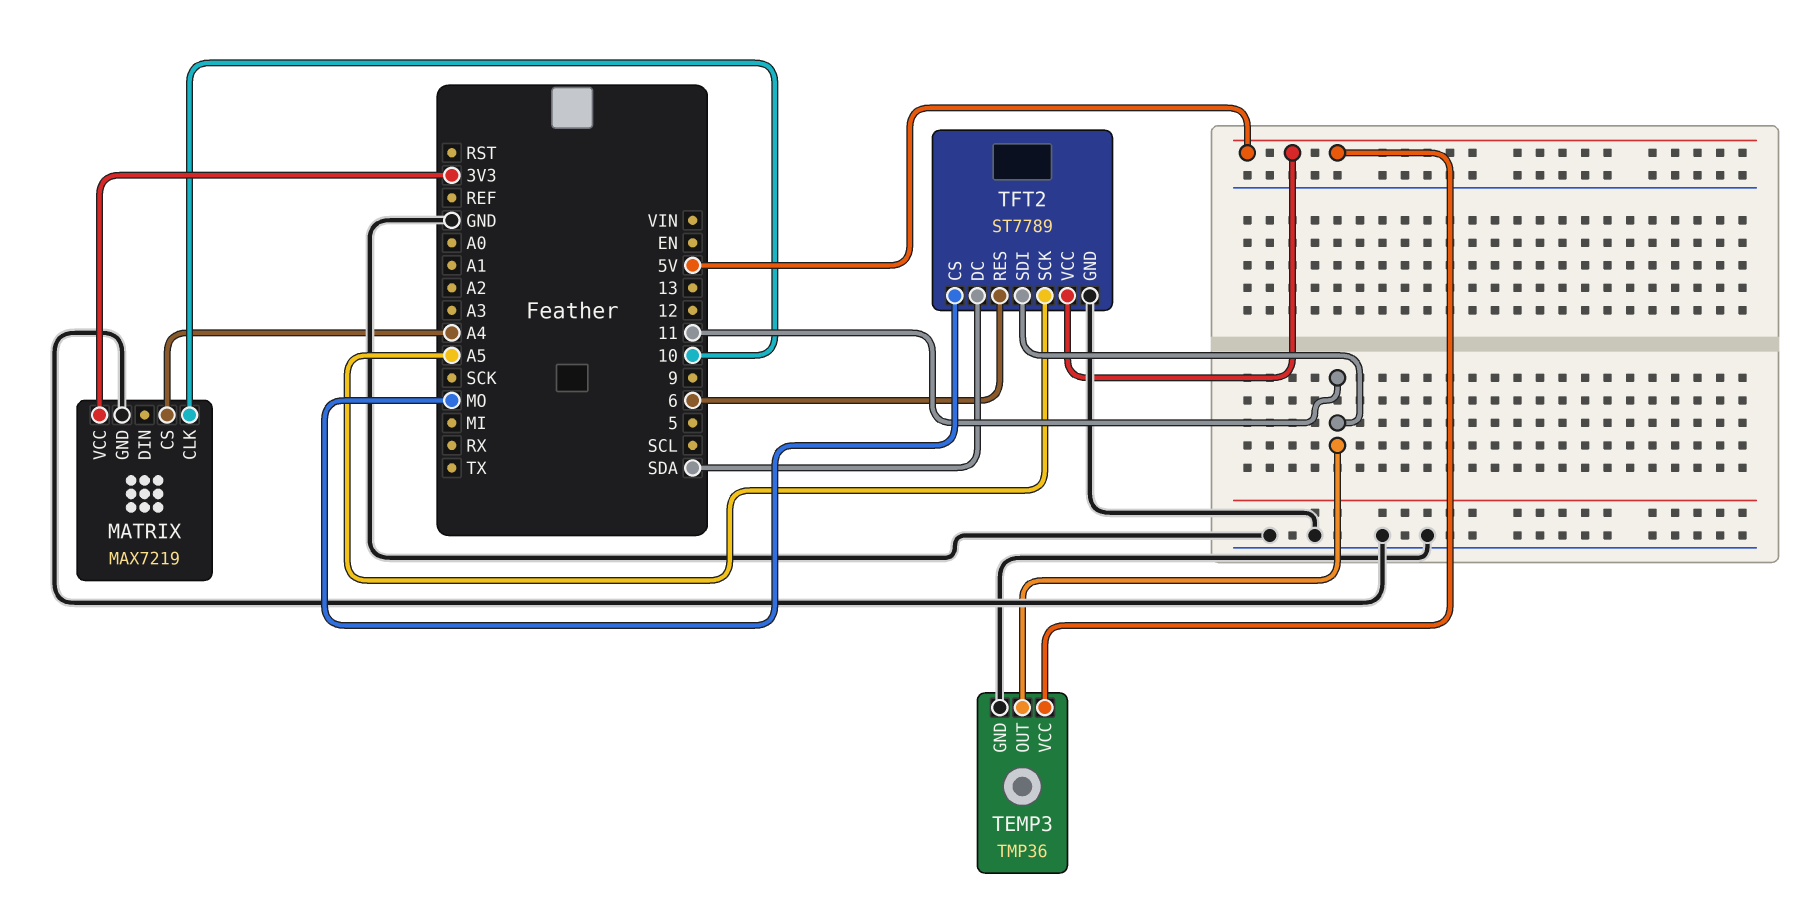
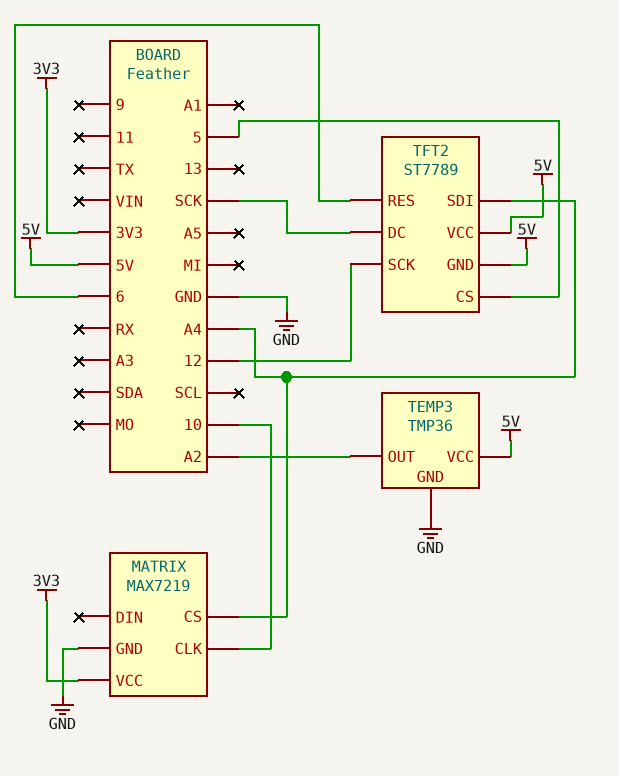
TEMP3 pin OUT: 11 -> A2
TFT2 pin CS: MO -> 5
TFT2 pin DC: SDA -> SCK
TFT2 pin GND: GND -> 5V
TFT2 pin SCK: A5 -> 12
TFT2 pin SDI: 11 -> A4

